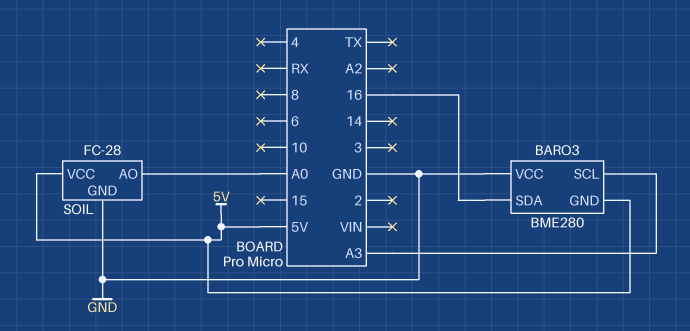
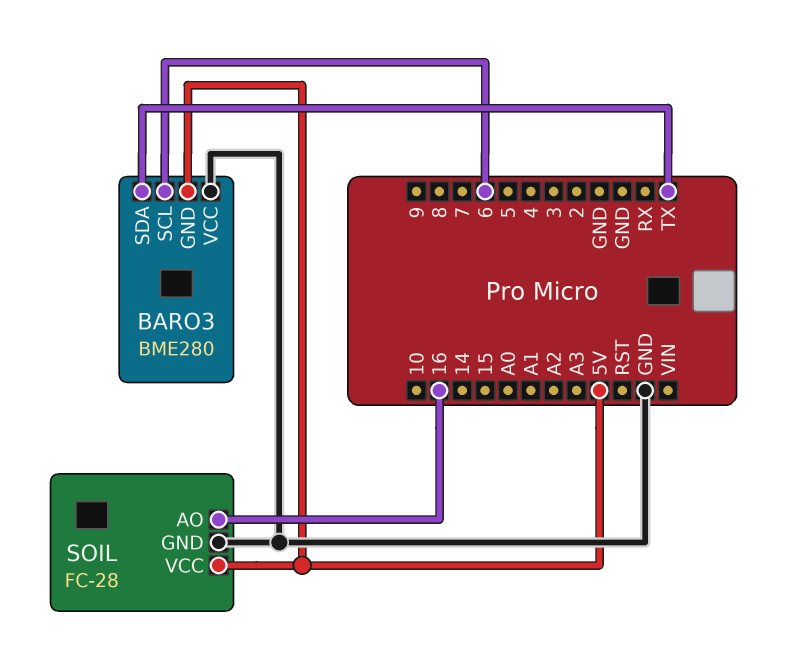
BARO3 pin SCL: A3 -> 6
BARO3 pin SDA: 16 -> TX
SOIL pin AO: A0 -> 16

